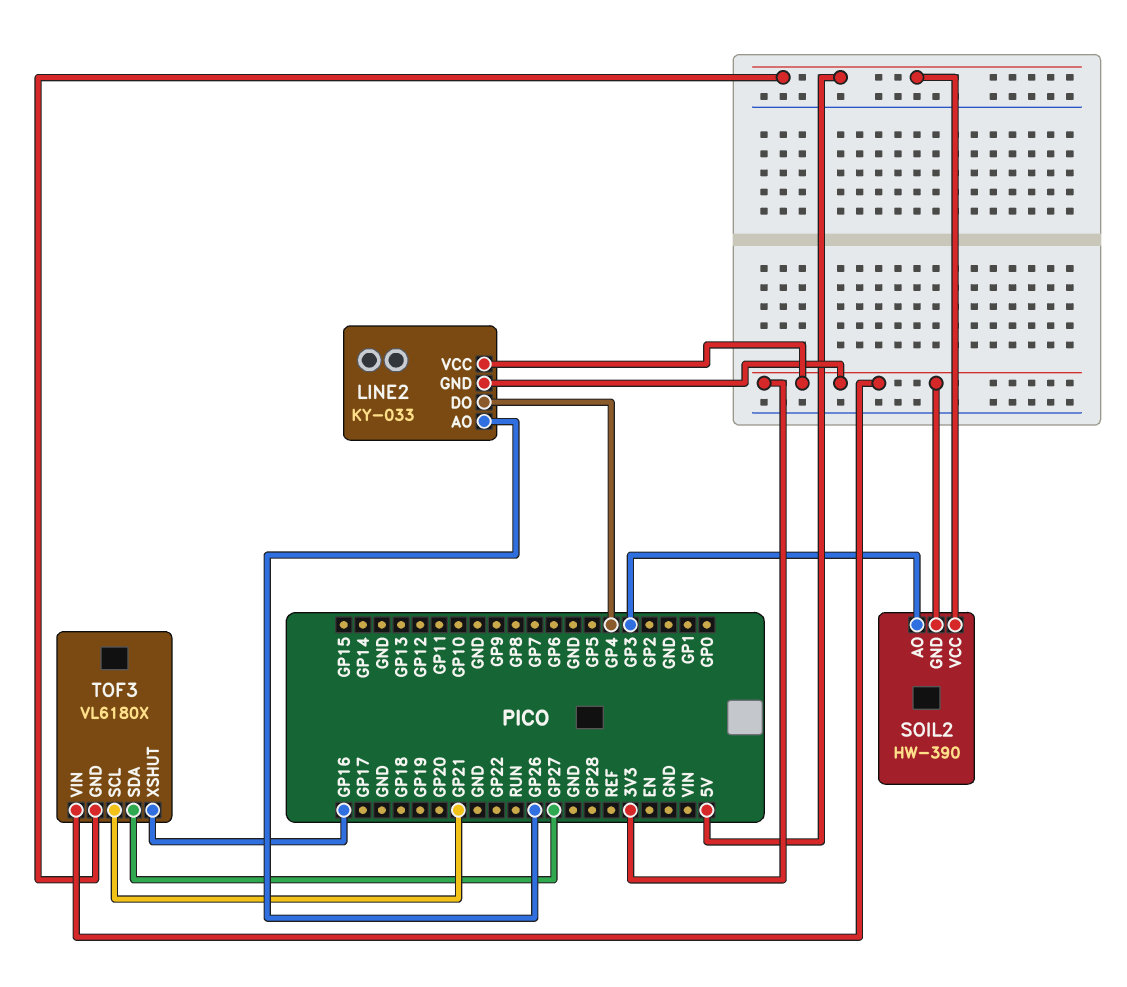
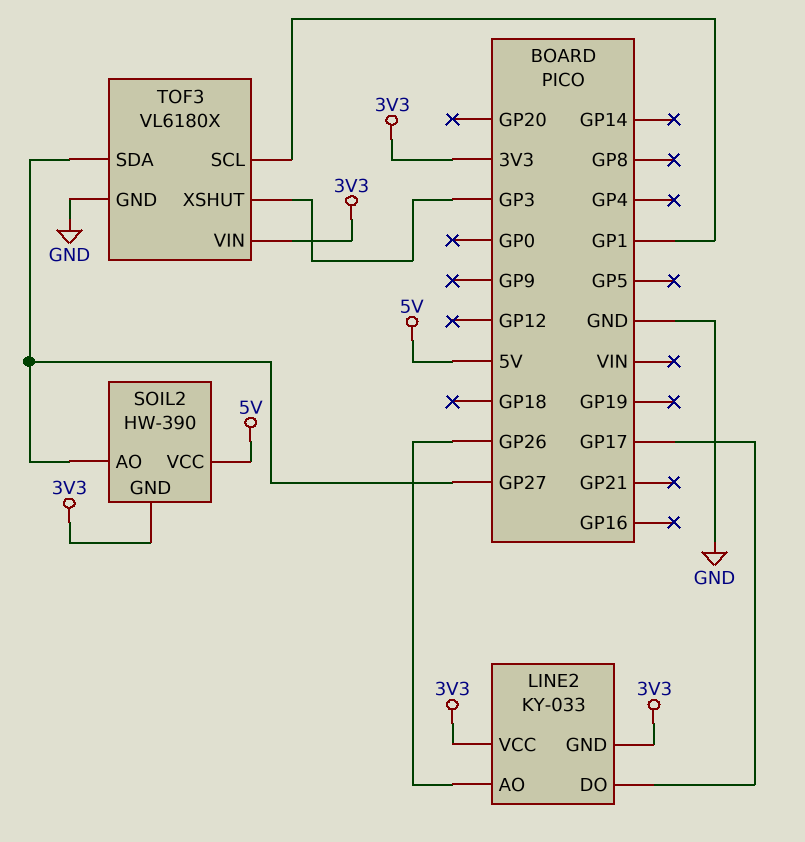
LINE2 pin DO: GP4 -> GP17
SOIL2 pin AO: GP3 -> GP27
TOF3 pin GND: 5V -> GND
TOF3 pin SCL: GP21 -> GP1
TOF3 pin XSHUT: GP16 -> GP3

